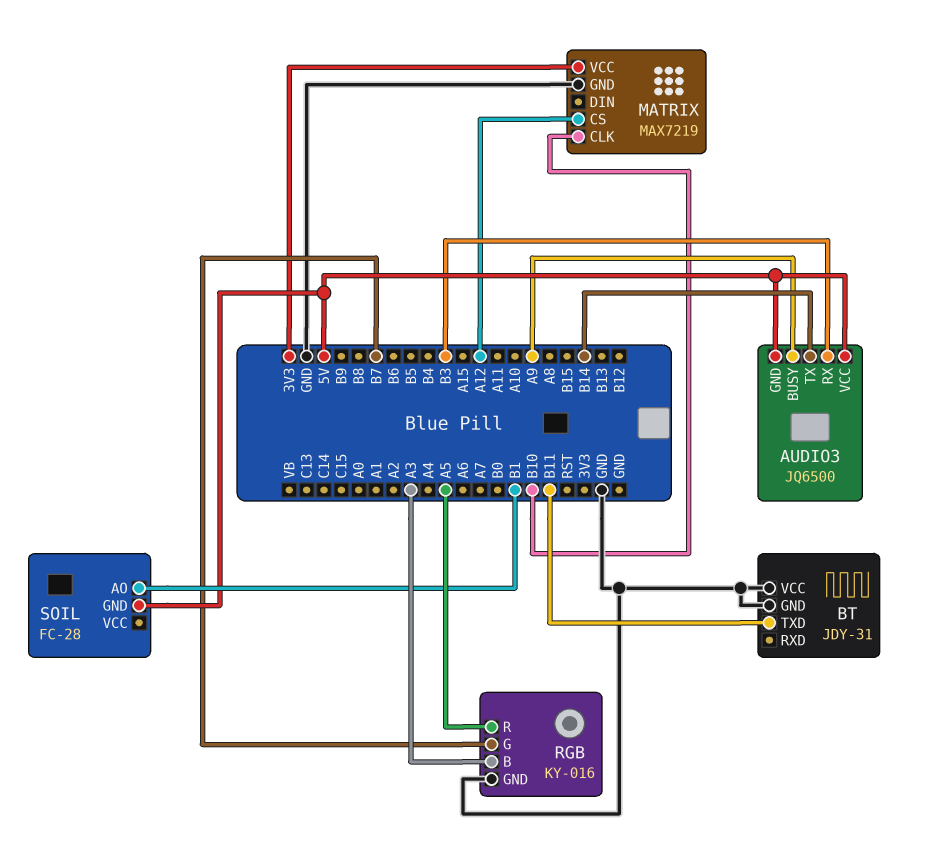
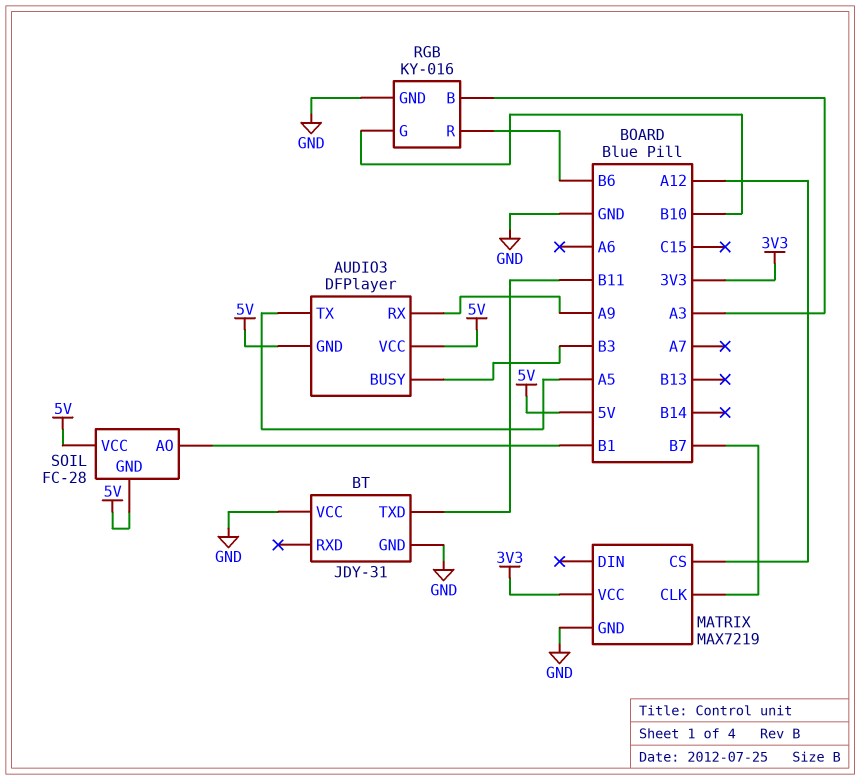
AUDIO3: JQ6500 -> DFPlayer
AUDIO3 pin BUSY: A9 -> B3
AUDIO3 pin RX: B3 -> A9
AUDIO3 pin TX: B14 -> A5
MATRIX pin CLK: B10 -> B7
RGB pin G: B7 -> B10
RGB pin R: A5 -> B6
SOIL pin VCC: none -> 5V

